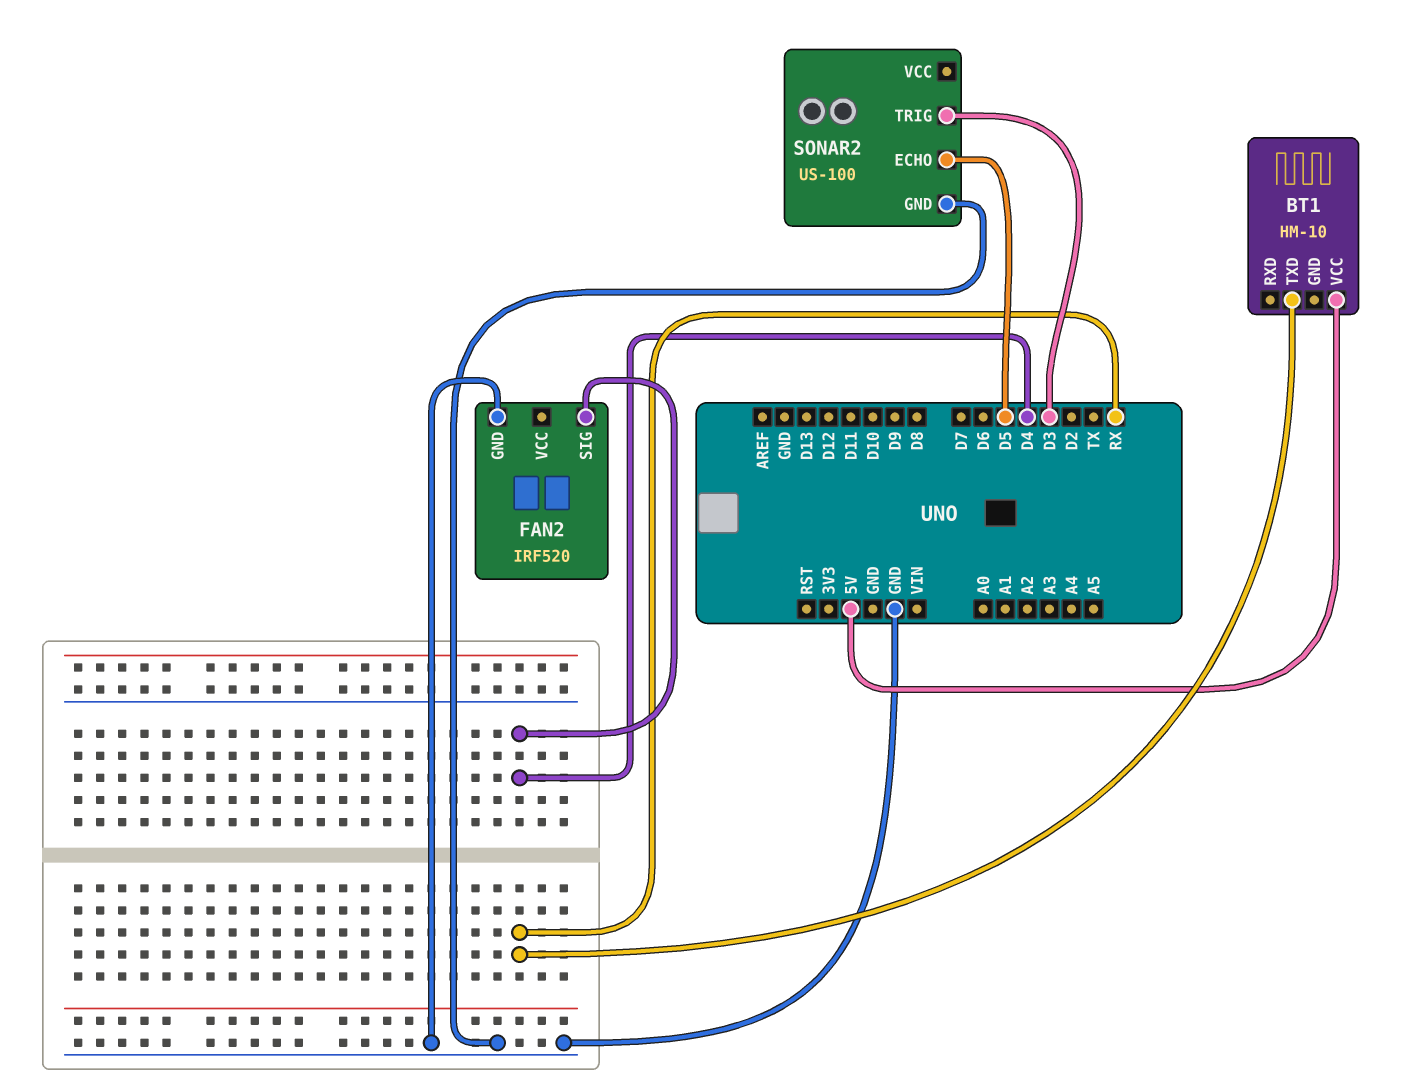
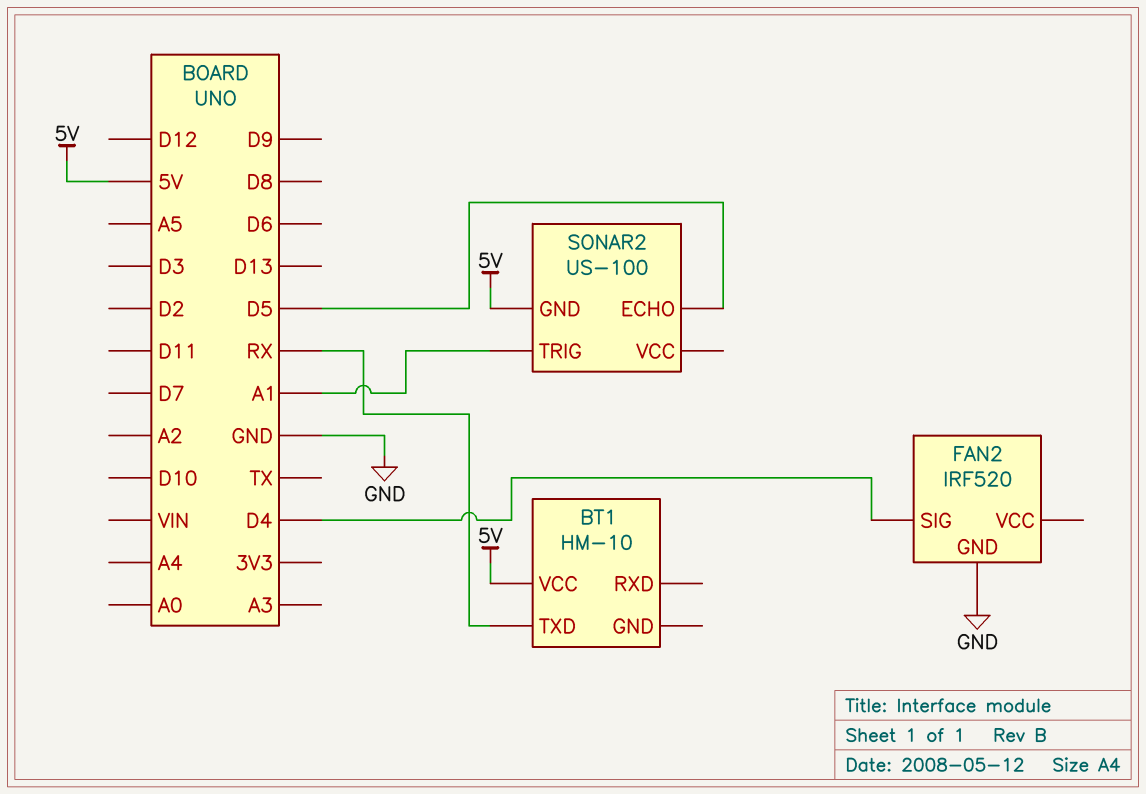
SONAR2 pin GND: GND -> 5V
SONAR2 pin TRIG: D3 -> A1

